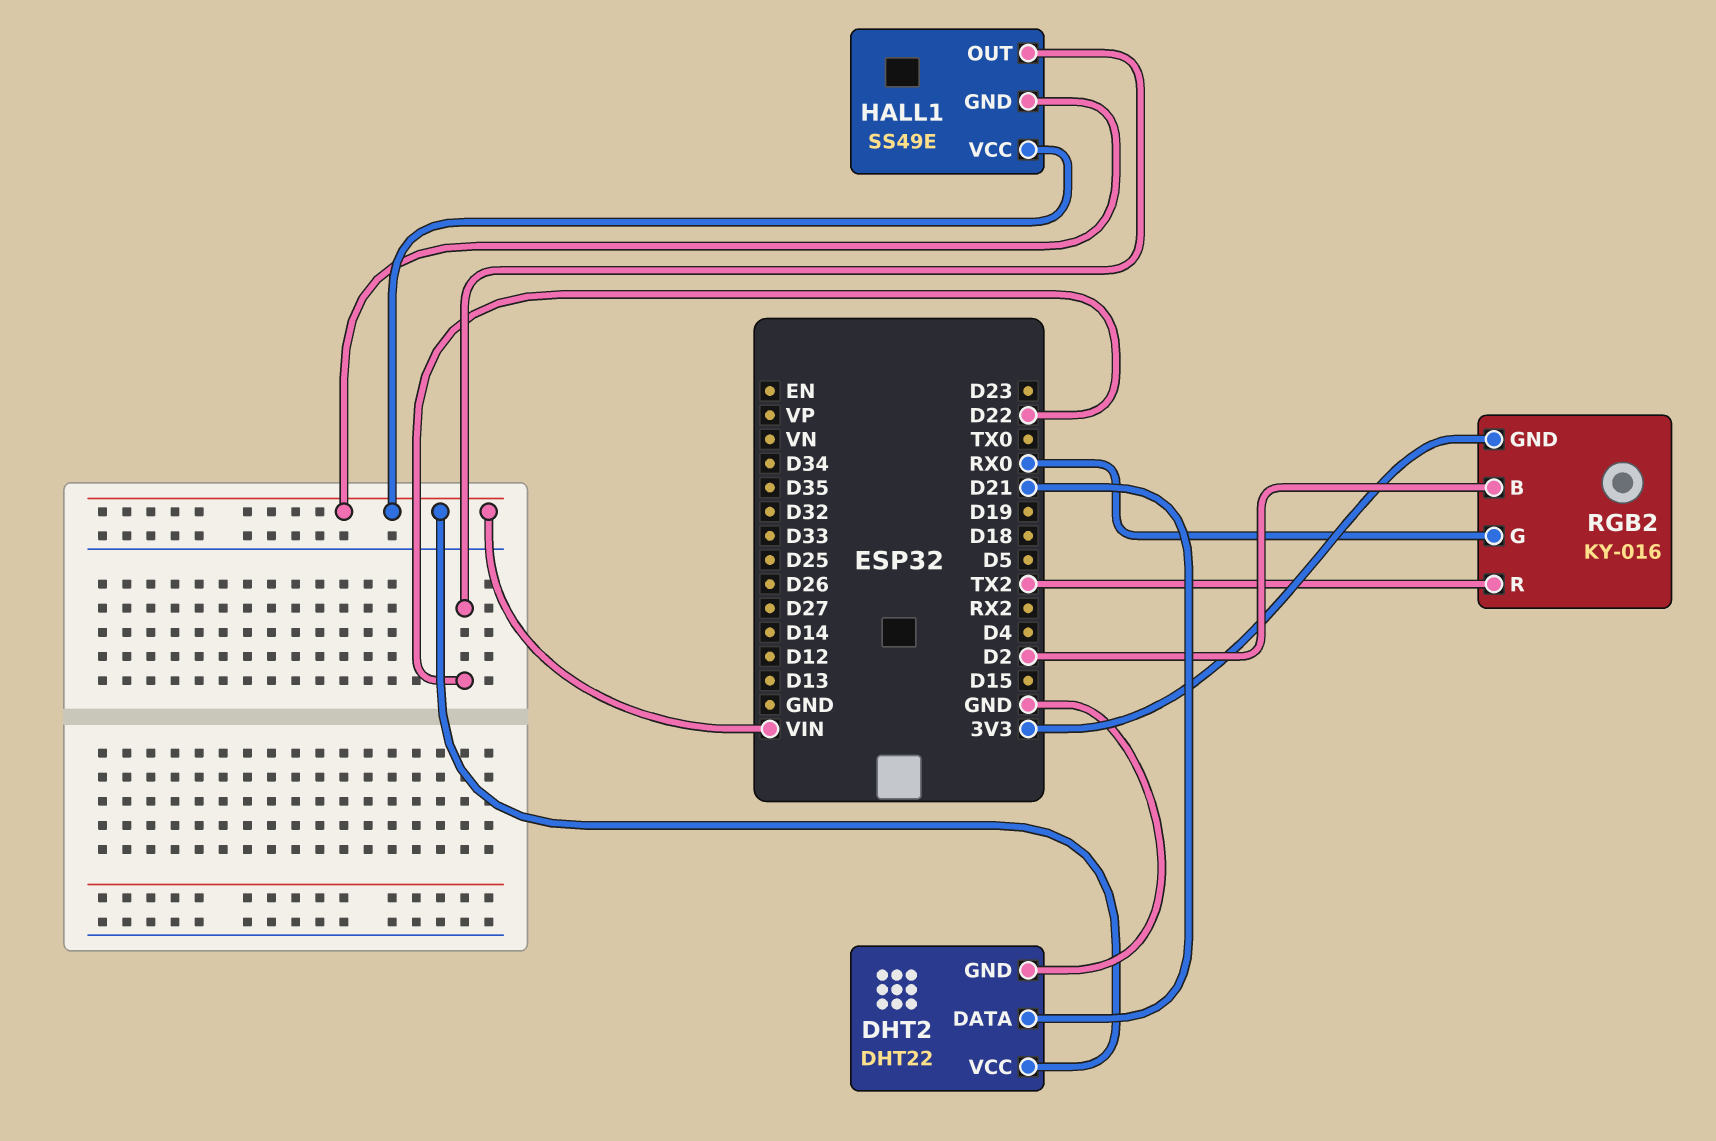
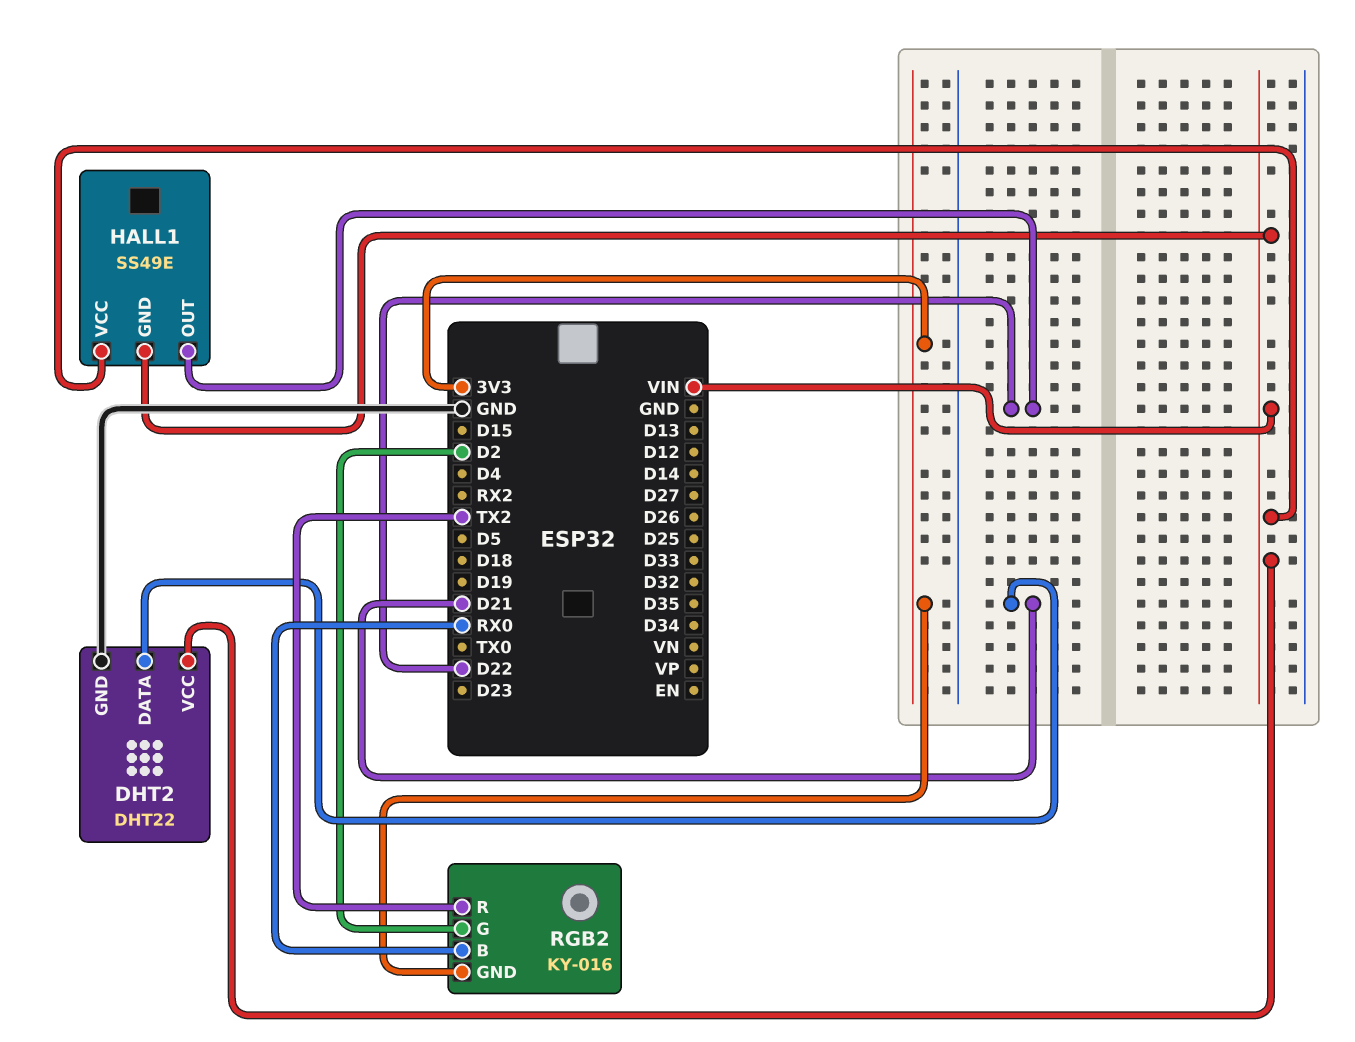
RGB2 pin B: D2 -> RX0
RGB2 pin G: RX0 -> D2

